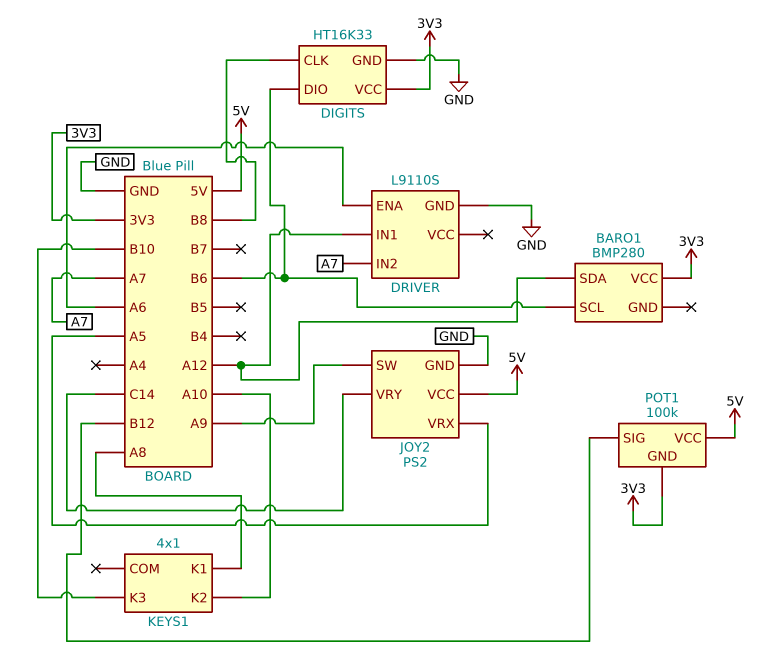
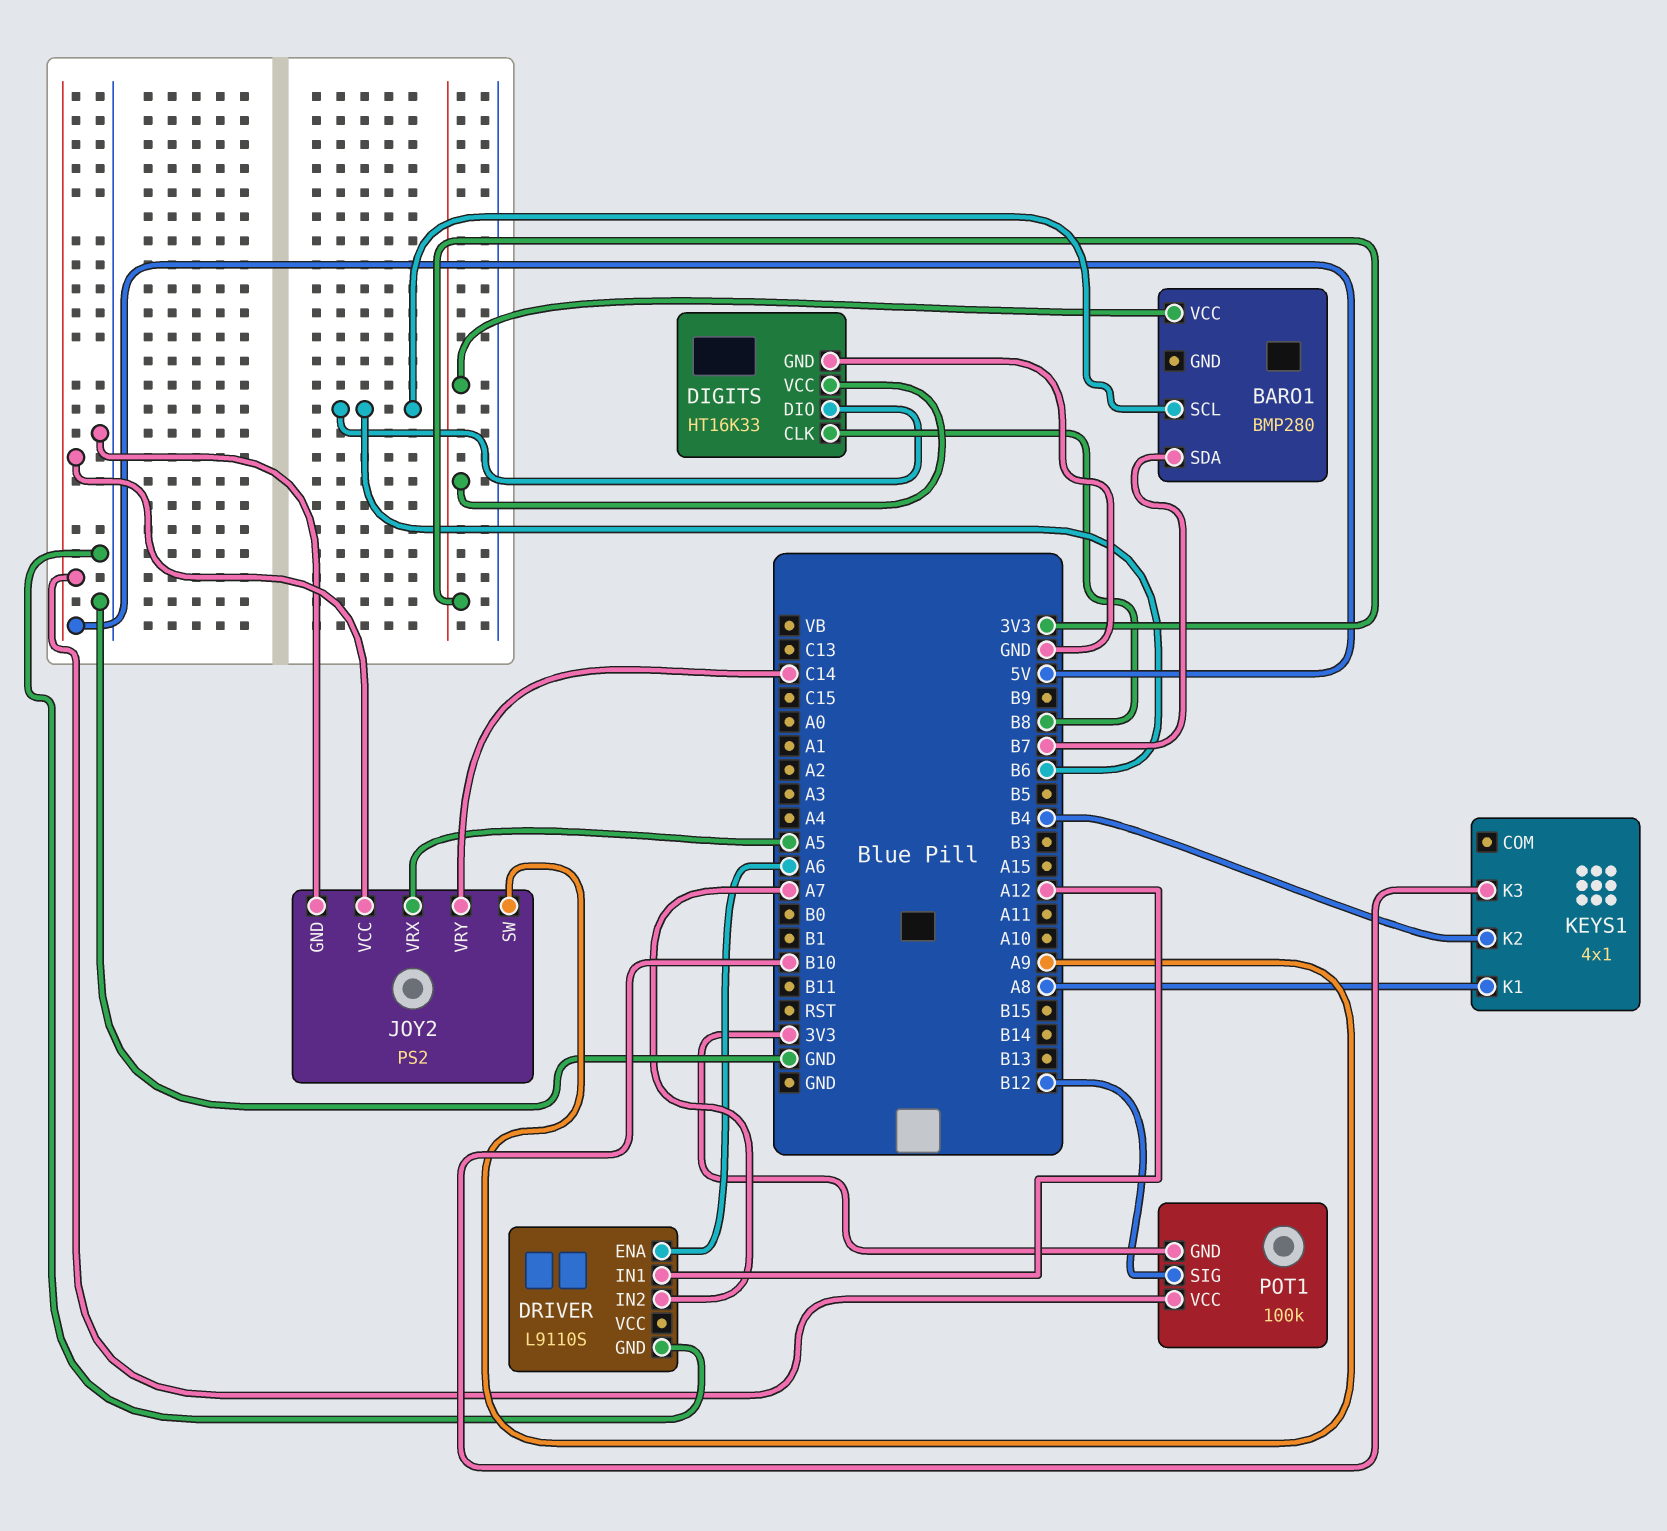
BARO1 pin SDA: A12 -> B7
KEYS1 pin K2: A10 -> B4

